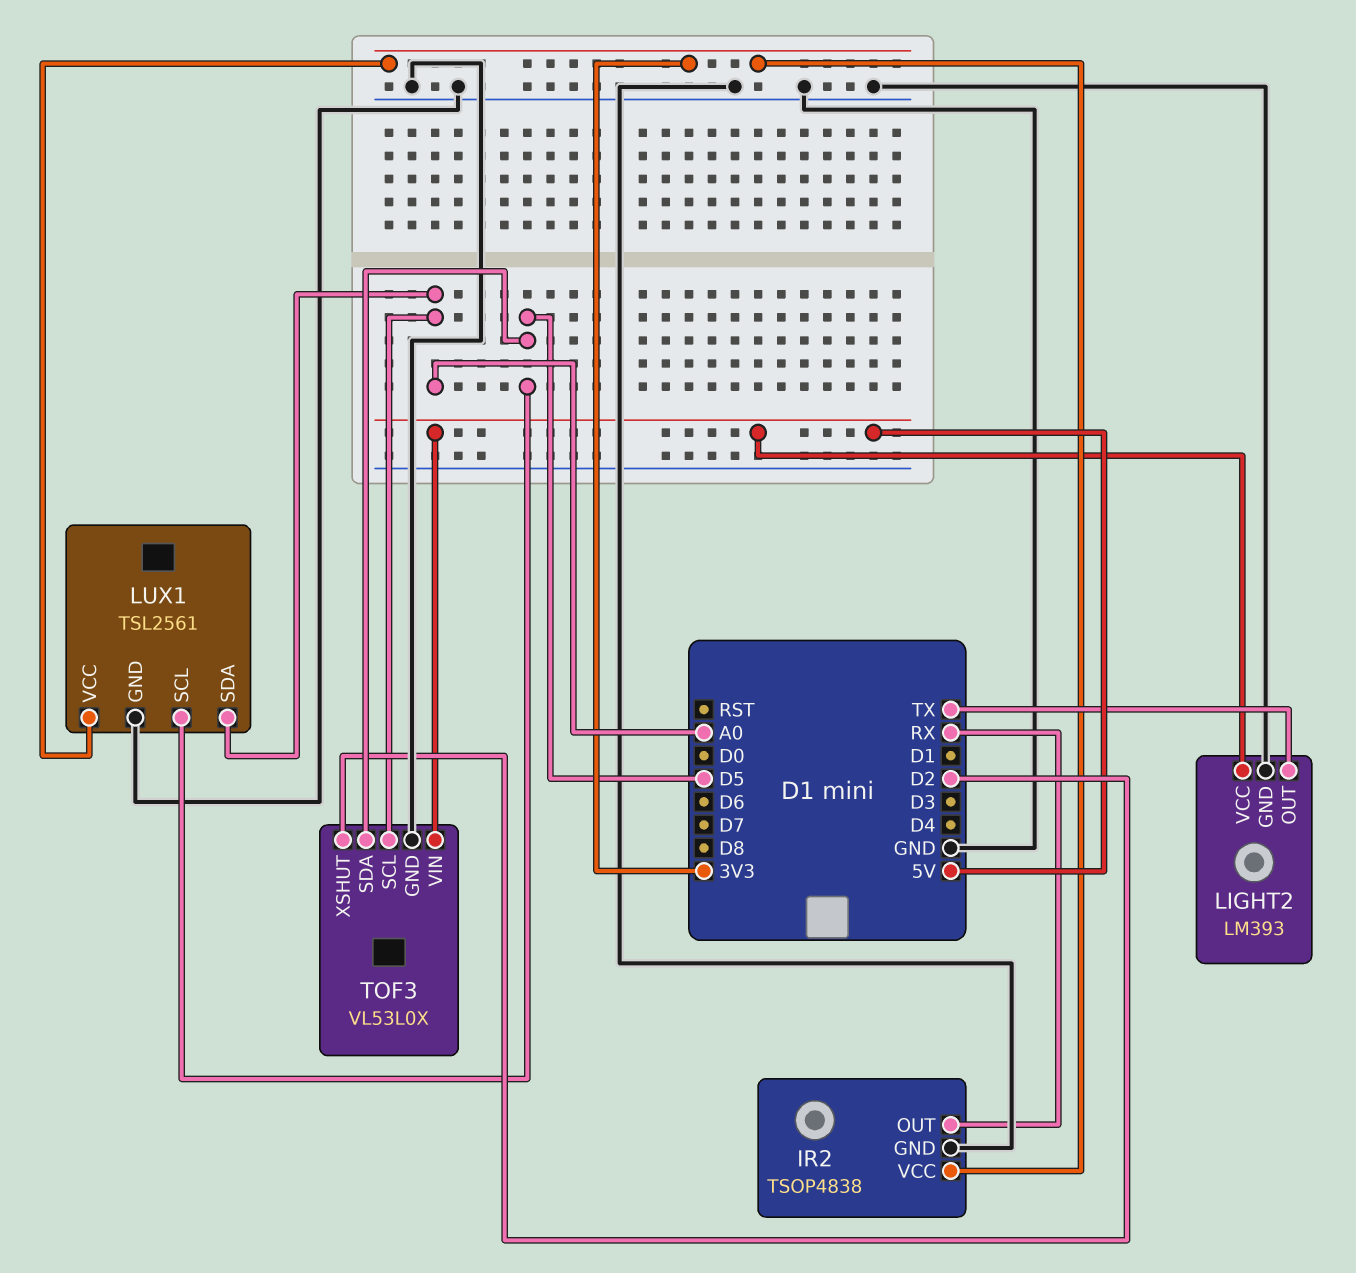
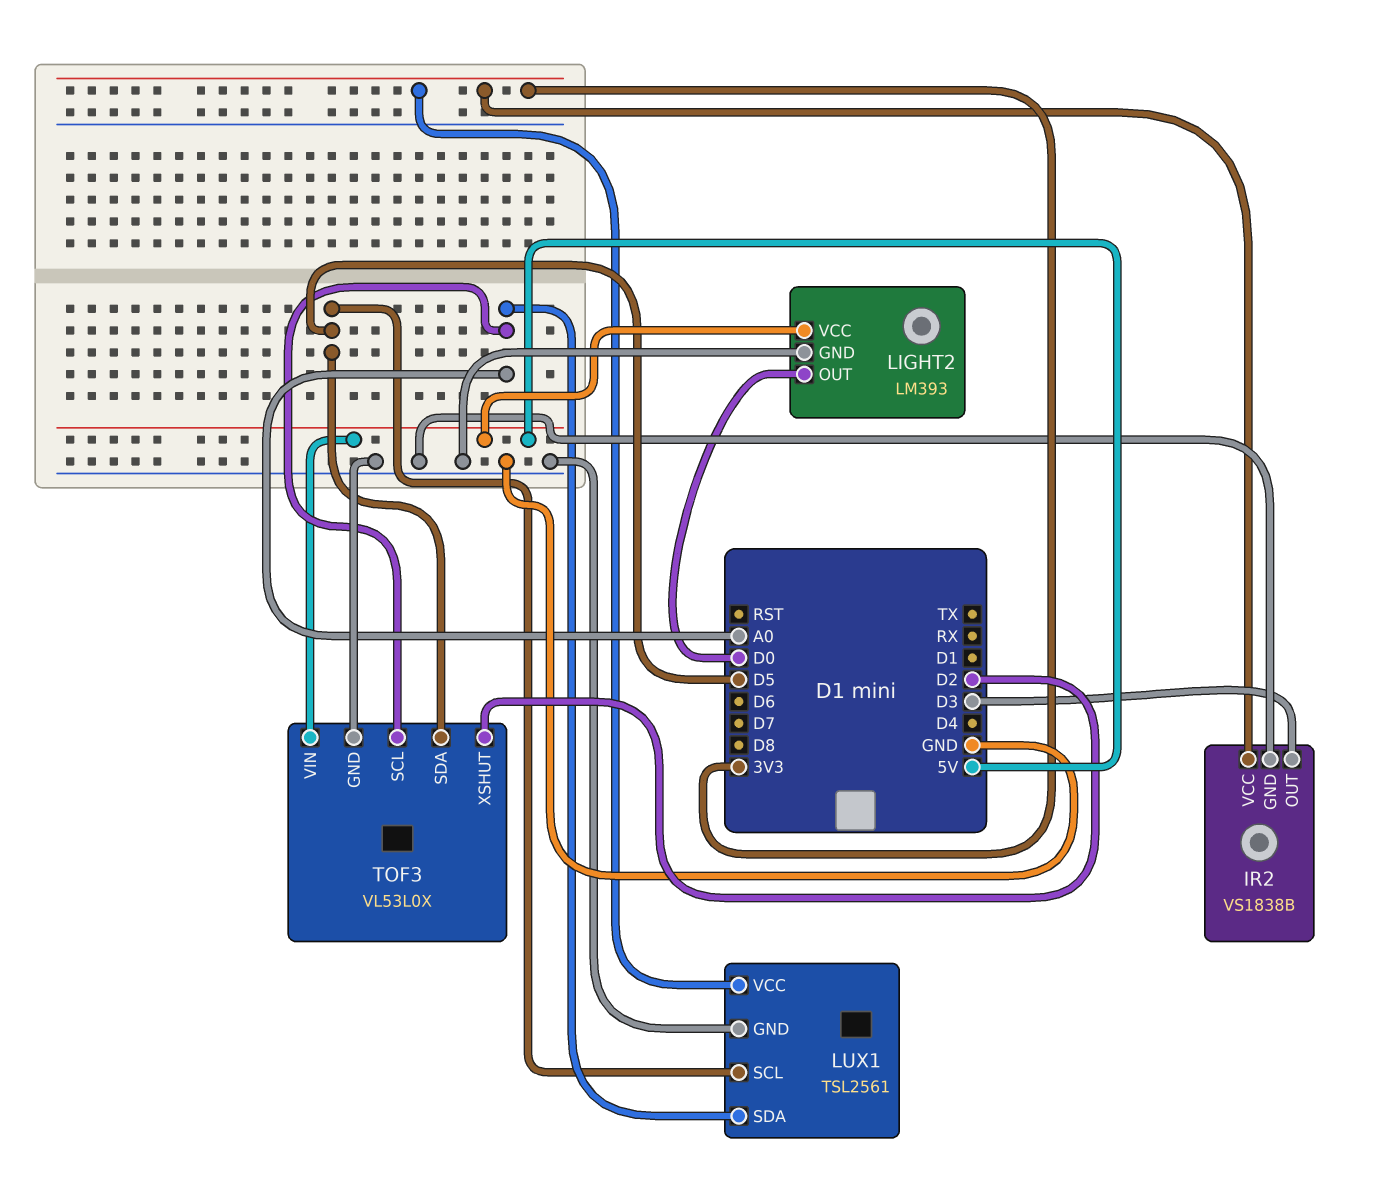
IR2: TSOP4838 -> VS1838B
IR2 pin OUT: RX -> D3
LIGHT2 pin OUT: TX -> D0

